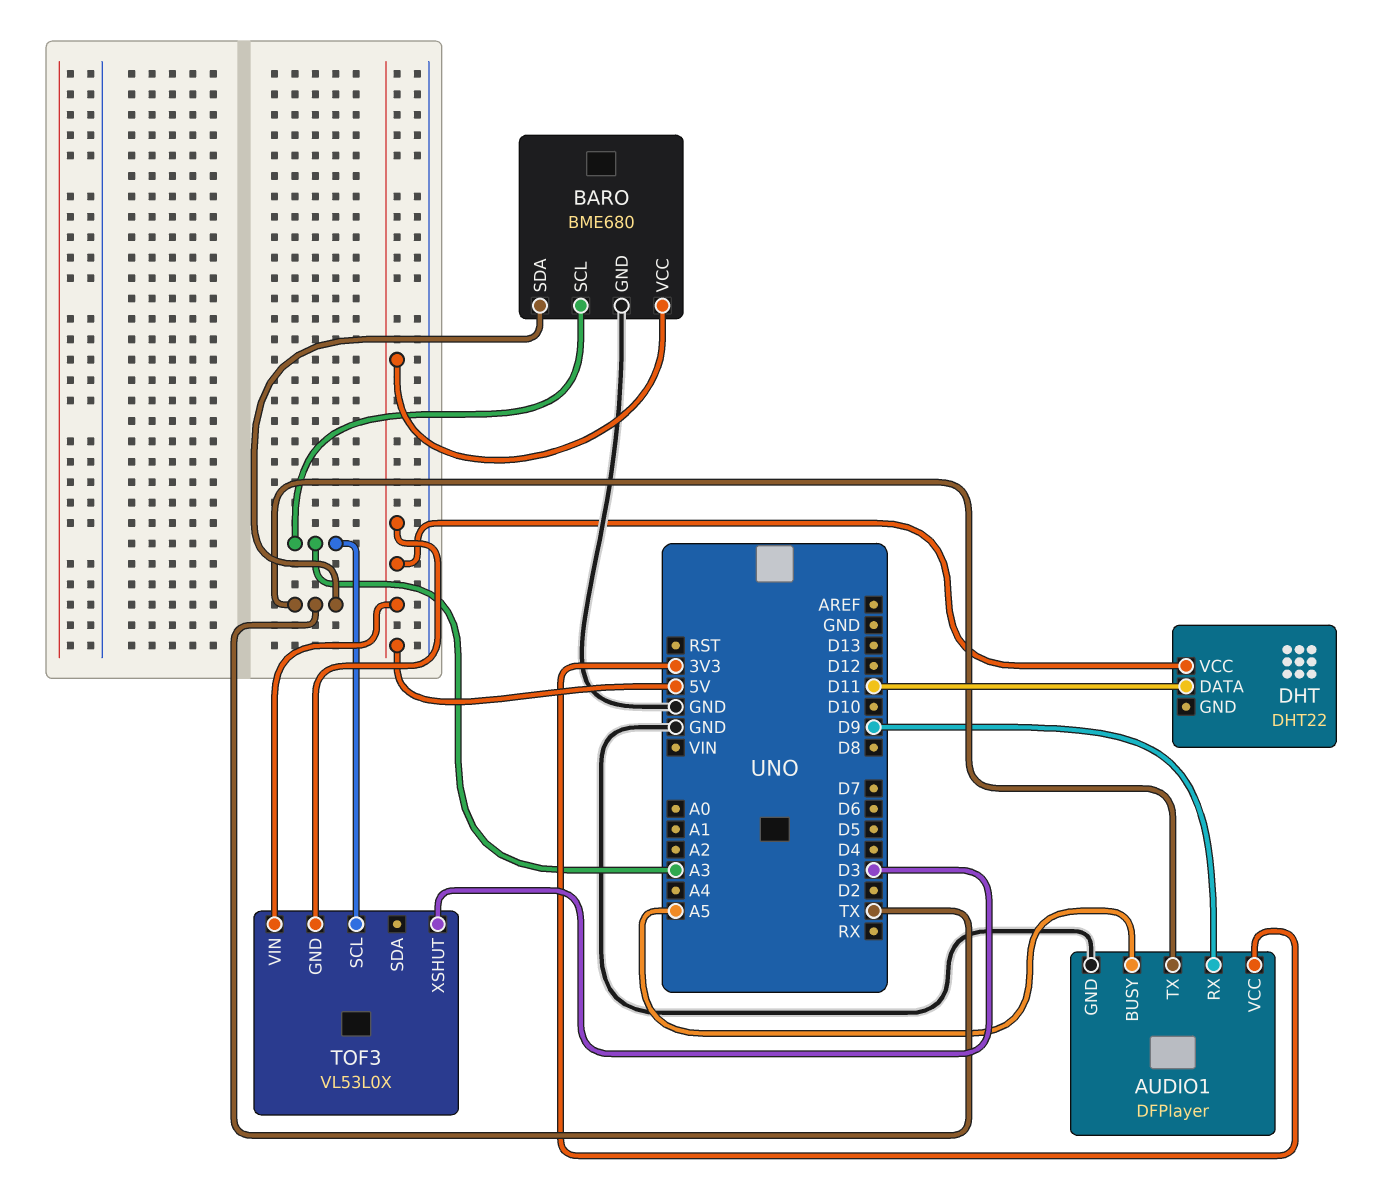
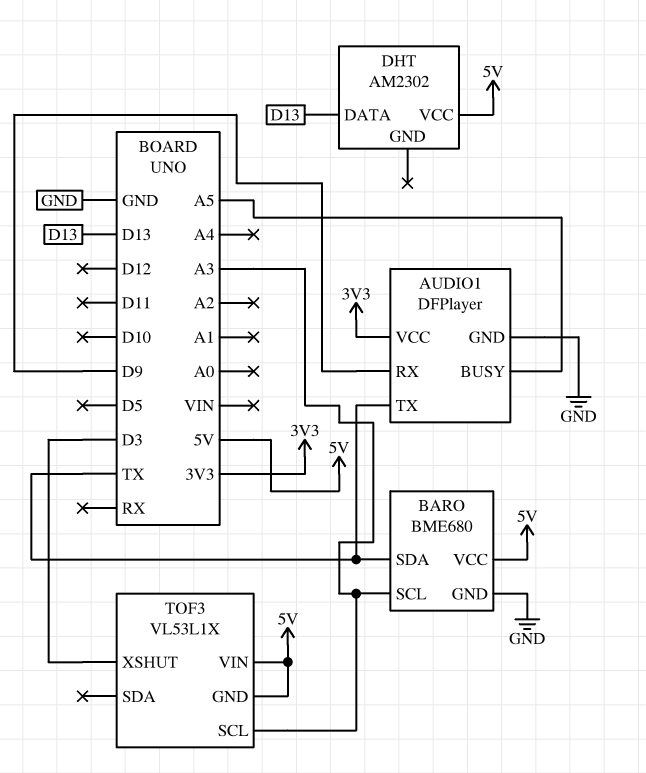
DHT: DHT22 -> AM2302
DHT pin DATA: D11 -> D13
TOF3: VL53L0X -> VL53L1X

